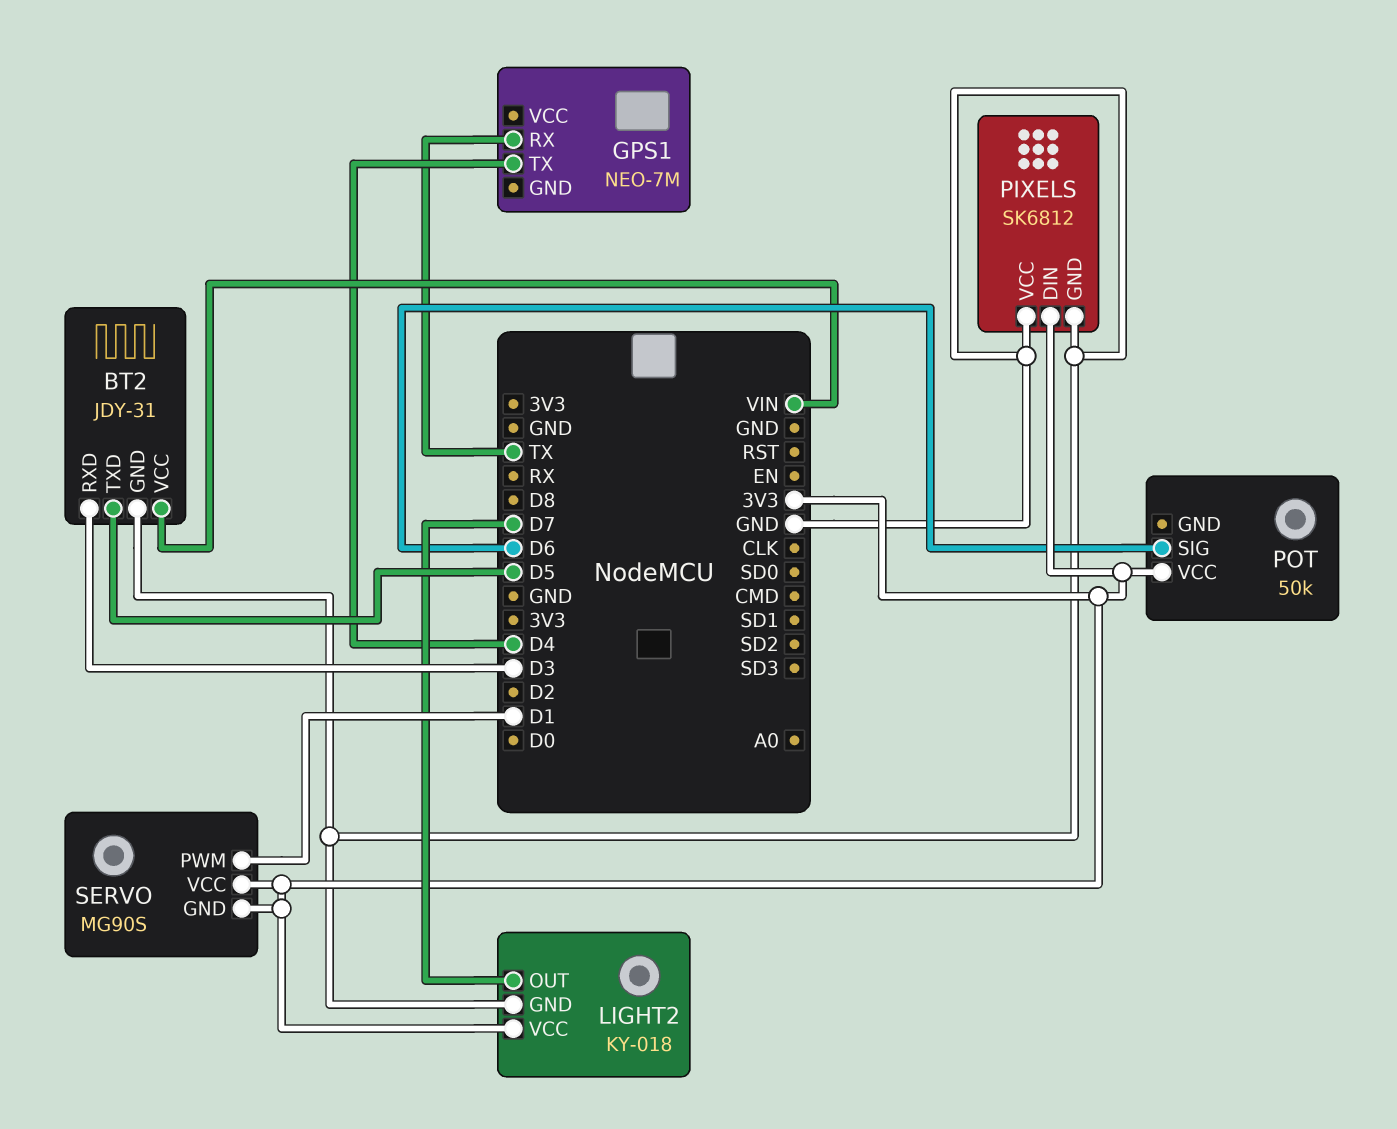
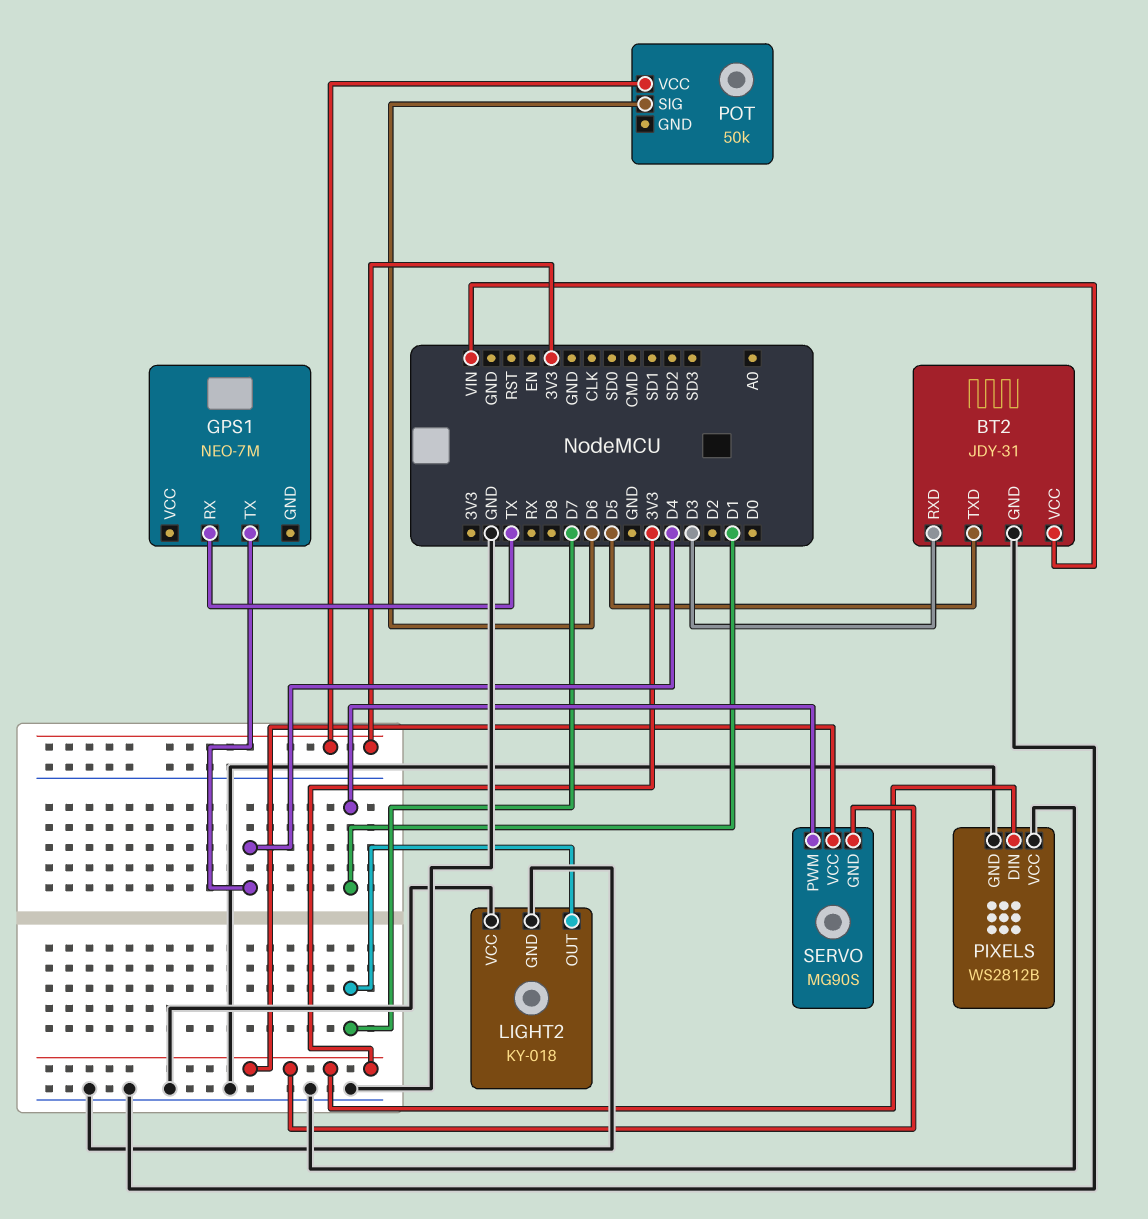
LIGHT2 pin VCC: 3V3 -> GND
PIXELS: SK6812 -> WS2812B

